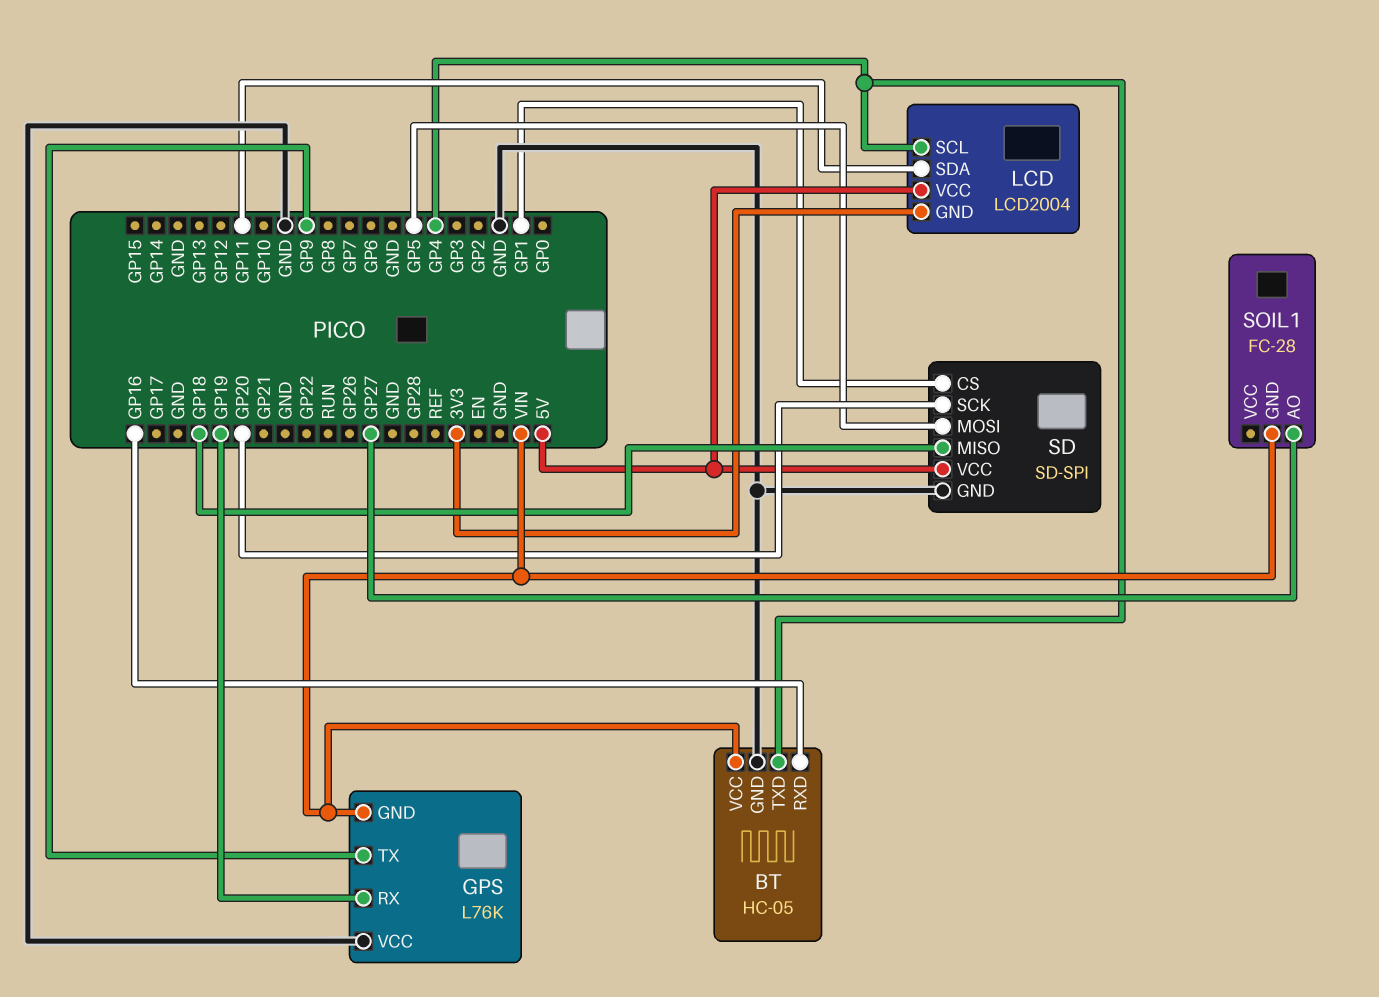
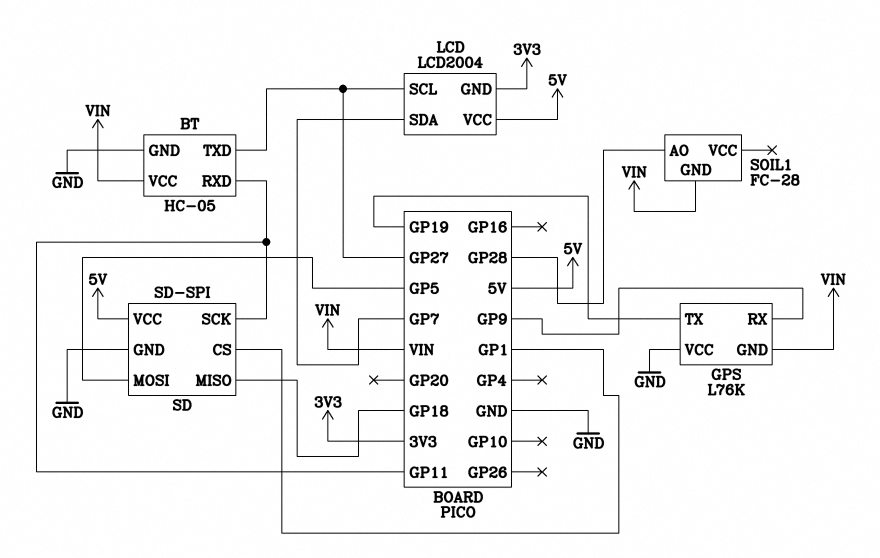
BT pin RXD: GP16 -> GP11
BT pin TXD: GP4 -> GP27
GPS pin RX: GP19 -> GP9
GPS pin TX: GP9 -> GP19
LCD pin SCL: GP4 -> GP27
LCD pin SDA: GP11 -> GP7
SD pin SCK: GP20 -> GP11
SOIL1 pin AO: GP27 -> GP28

